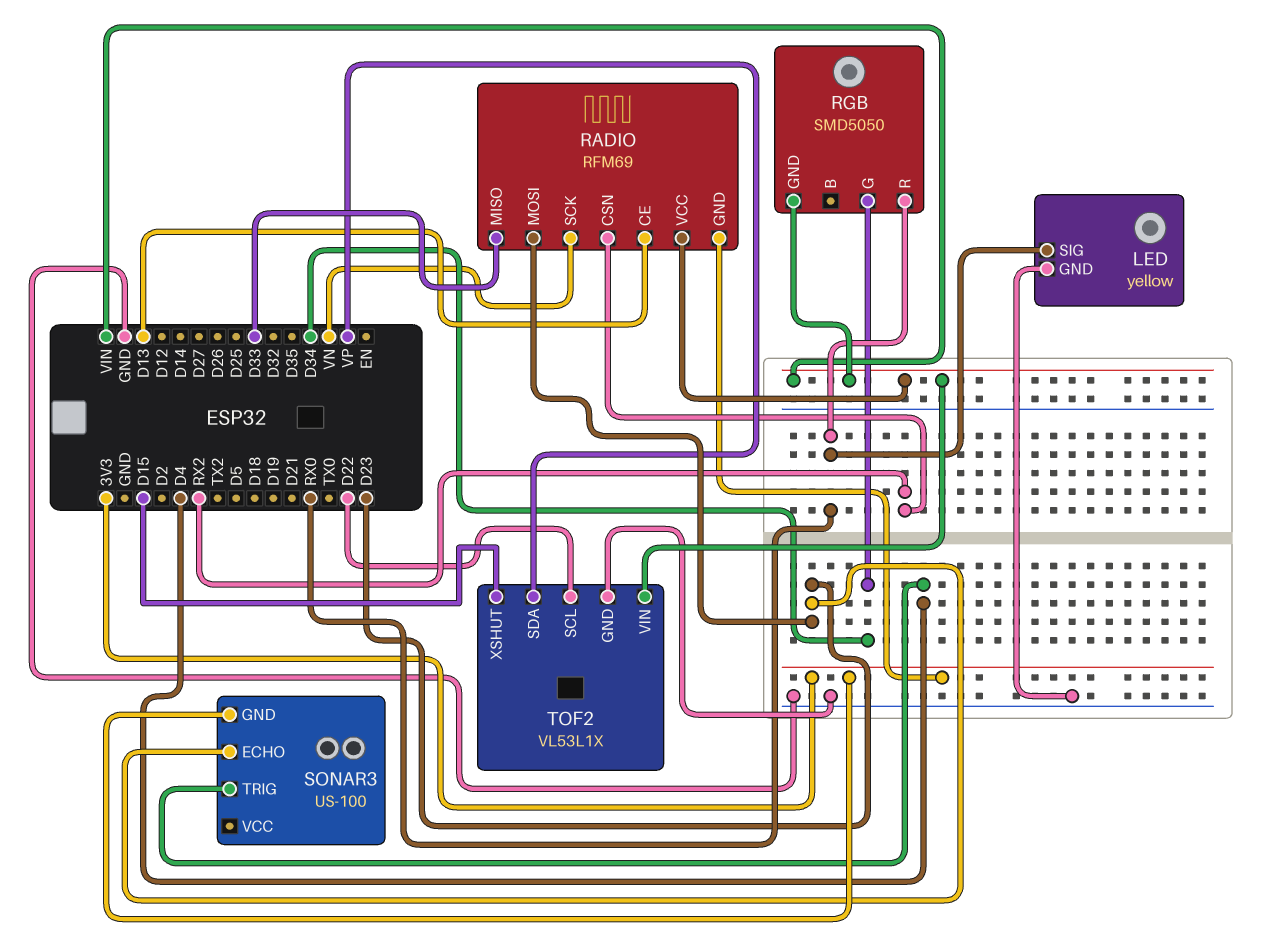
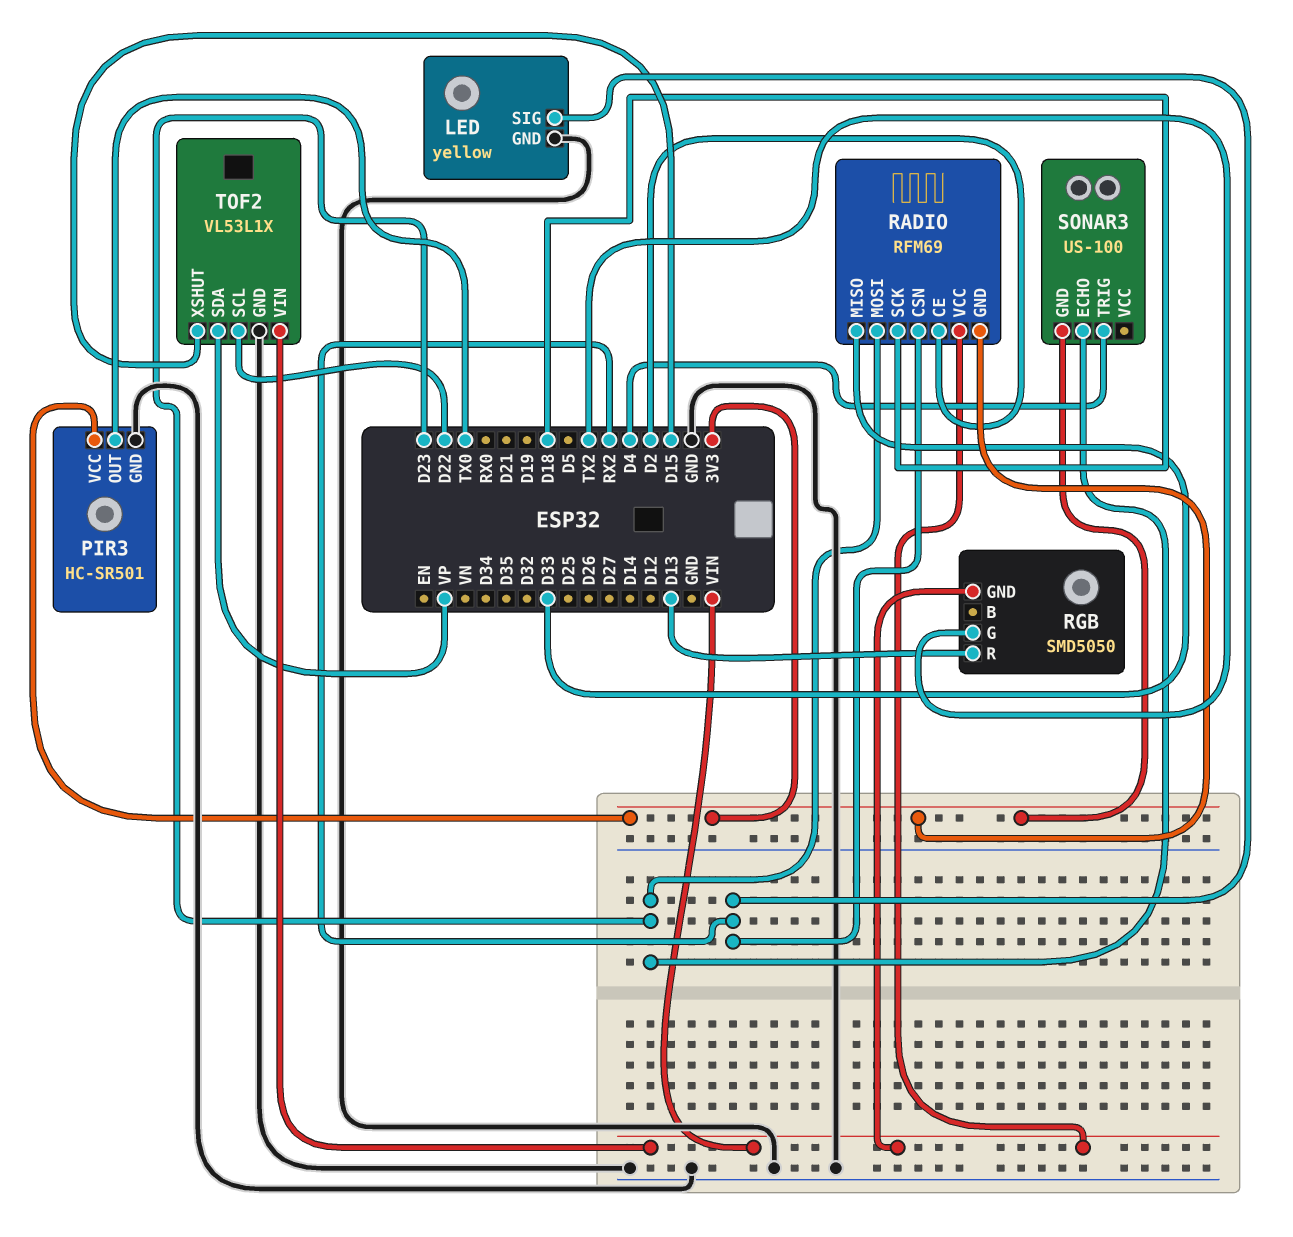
LED pin SIG: RX0 -> RX2
PIR3: none -> HC-SR501
PIR3 pin GND: none -> GND
PIR3 pin OUT: none -> TX0
PIR3 pin VCC: none -> 3V3
RADIO pin CE: D13 -> D2
RADIO pin SCK: VN -> D18
RGB pin G: D34 -> TX2
RGB pin R: RX0 -> D13

